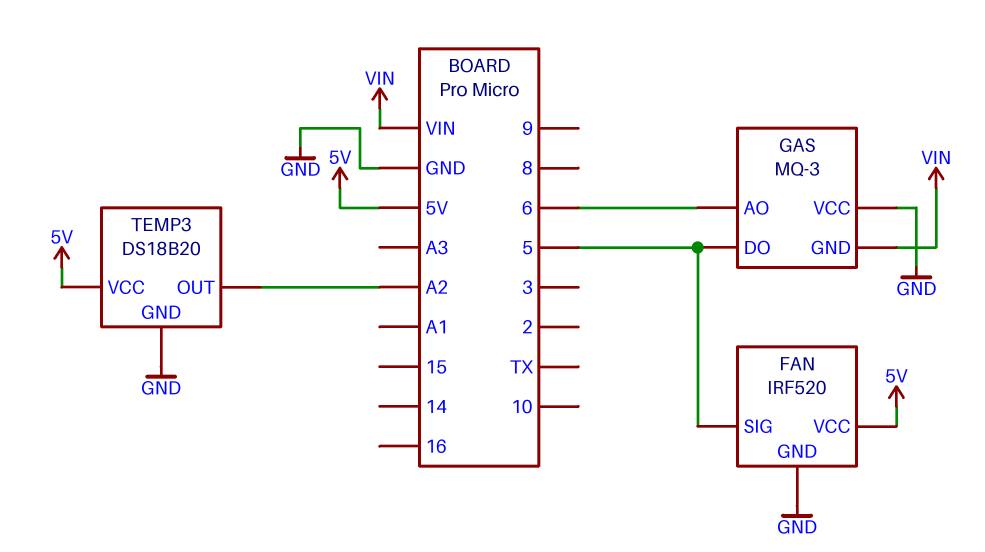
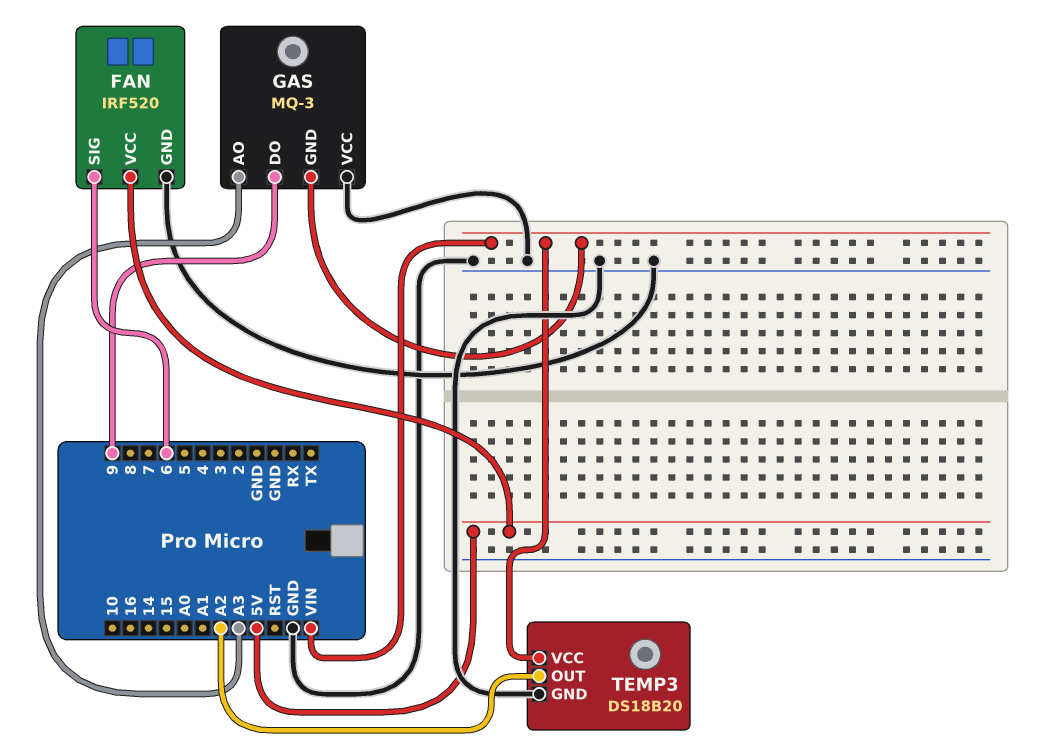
FAN pin SIG: 5 -> 6
GAS pin AO: 6 -> A3
GAS pin DO: 5 -> 9
TEMP3 pin VCC: 5V -> VIN

